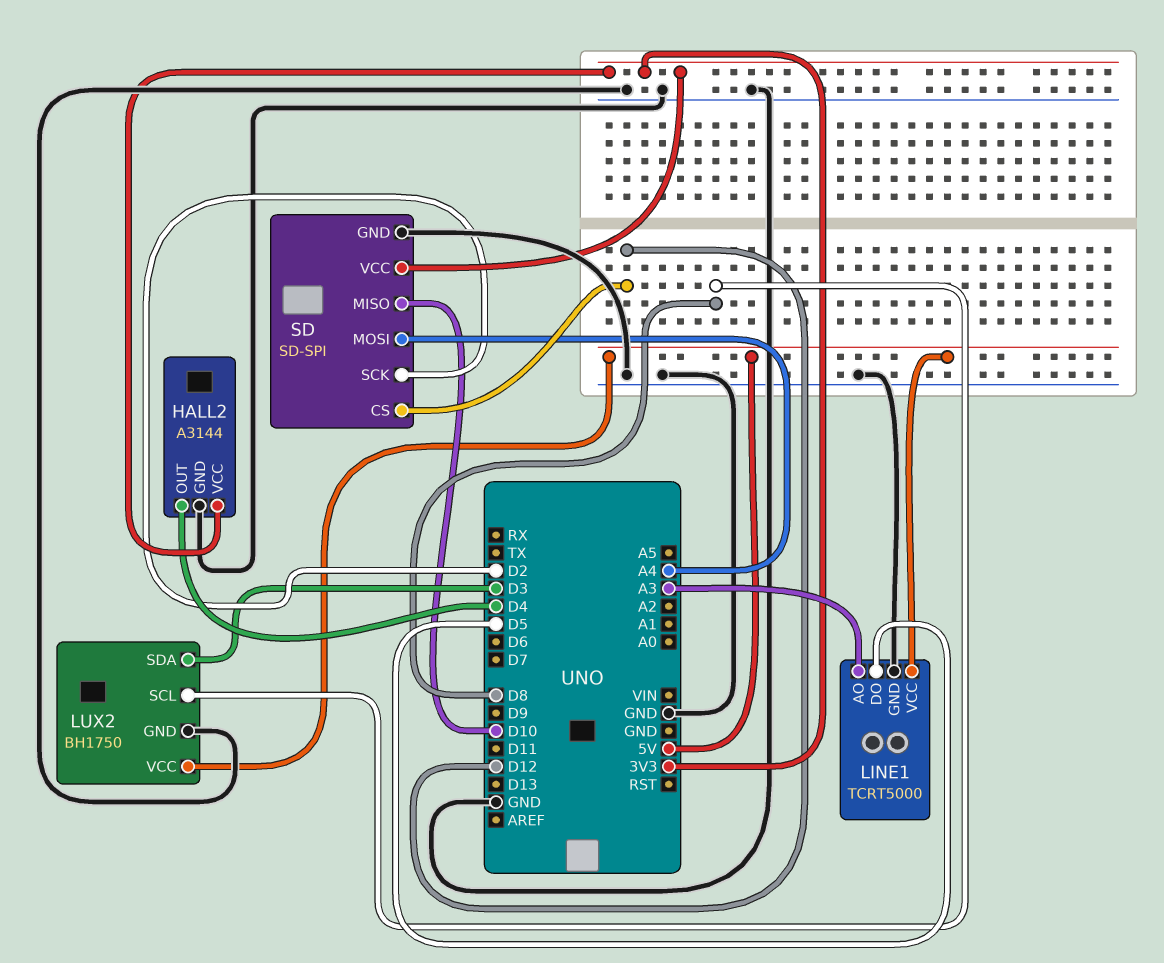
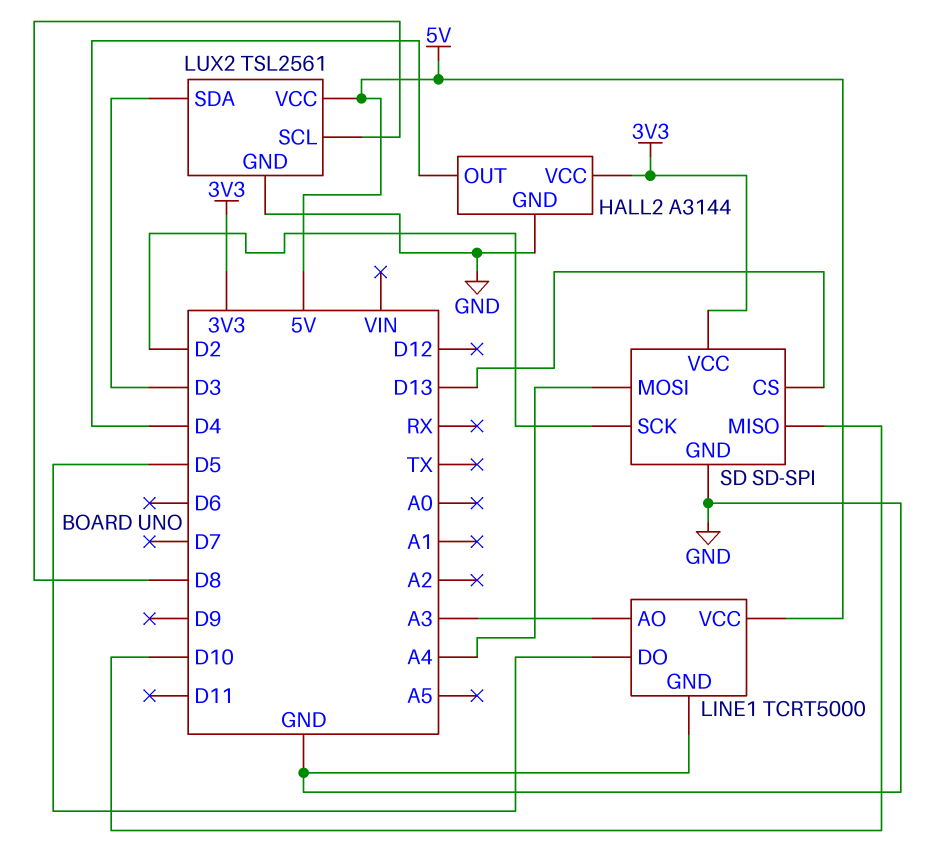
LUX2: BH1750 -> TSL2561
SD pin CS: D12 -> D13

